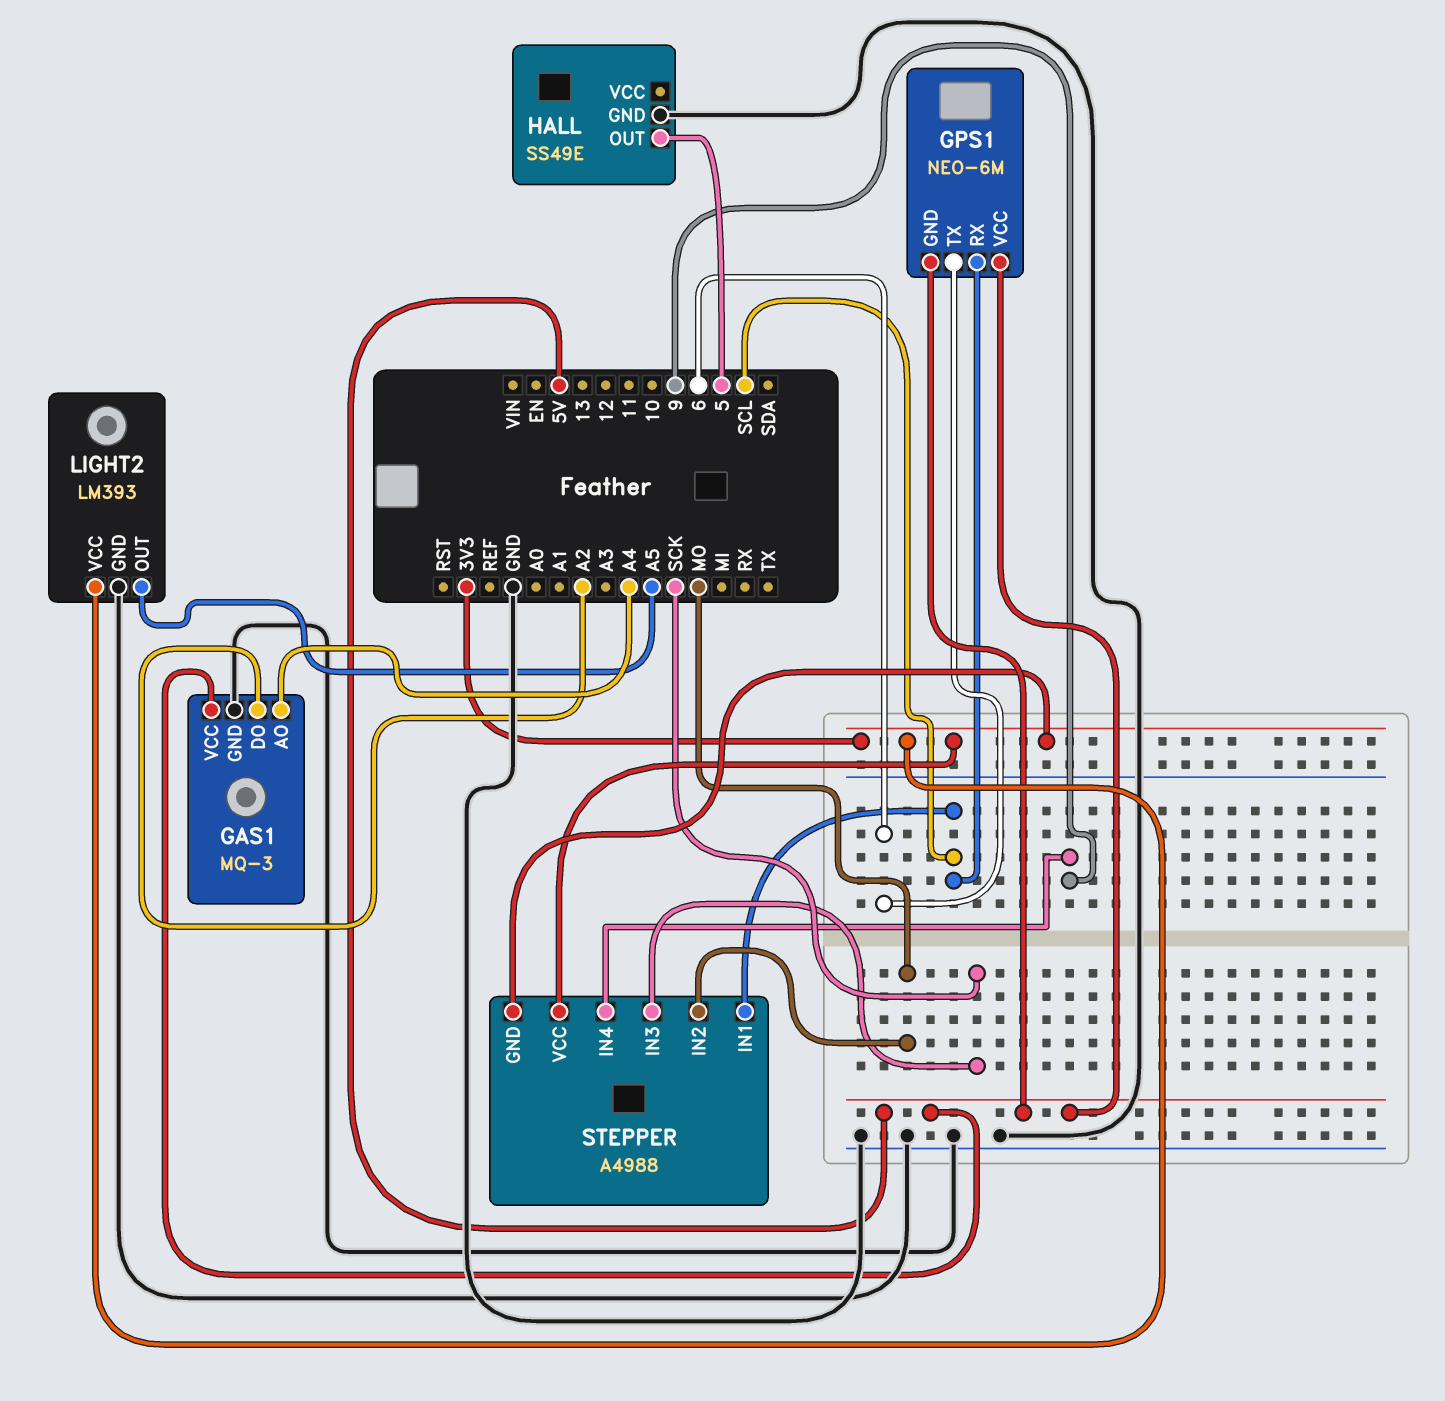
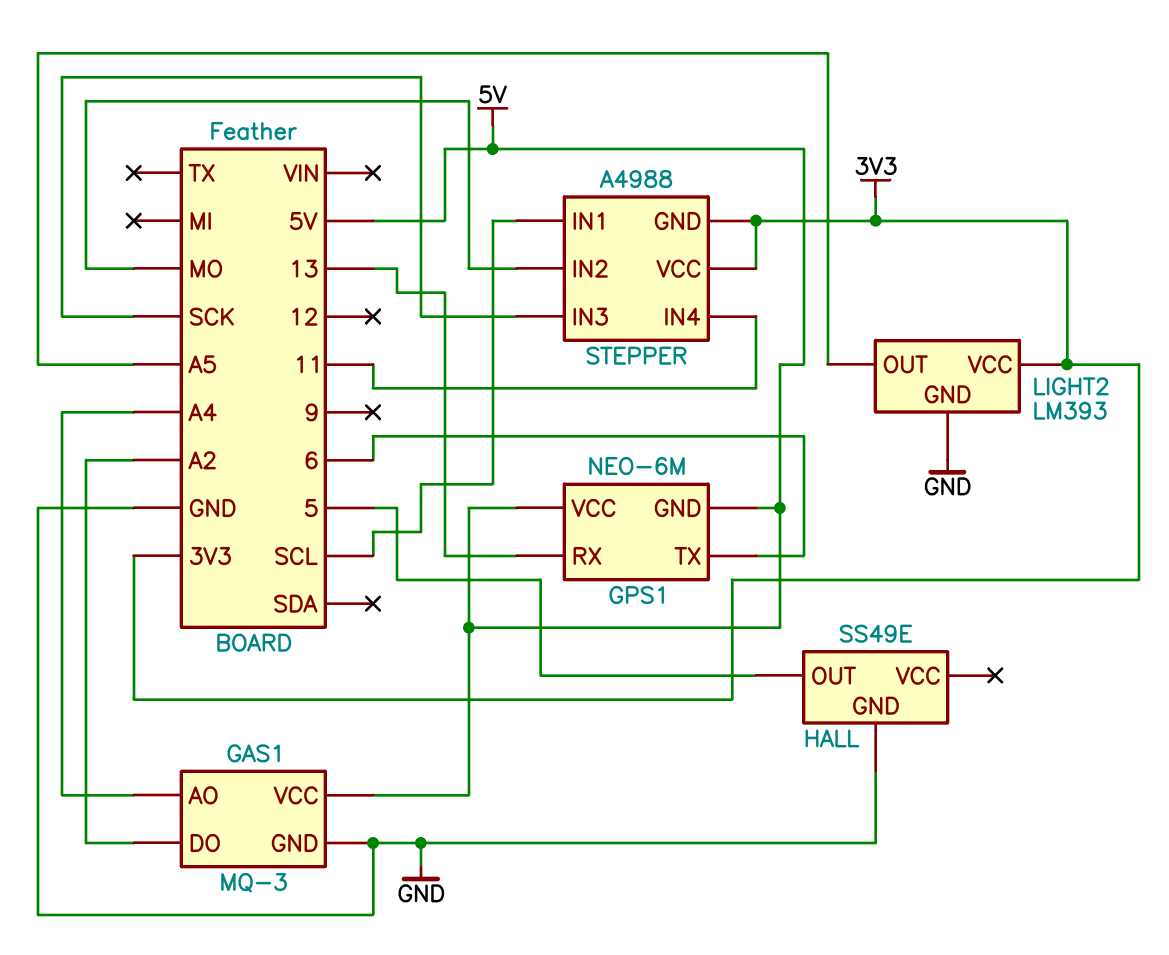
GPS1 pin RX: SCL -> 13
STEPPER pin IN4: 9 -> 11

